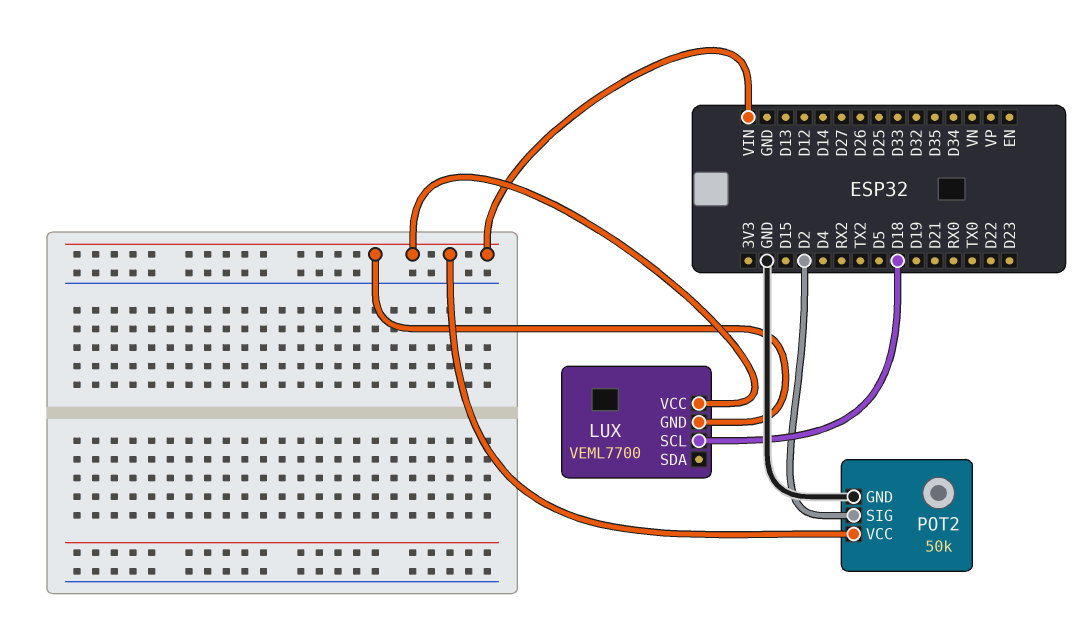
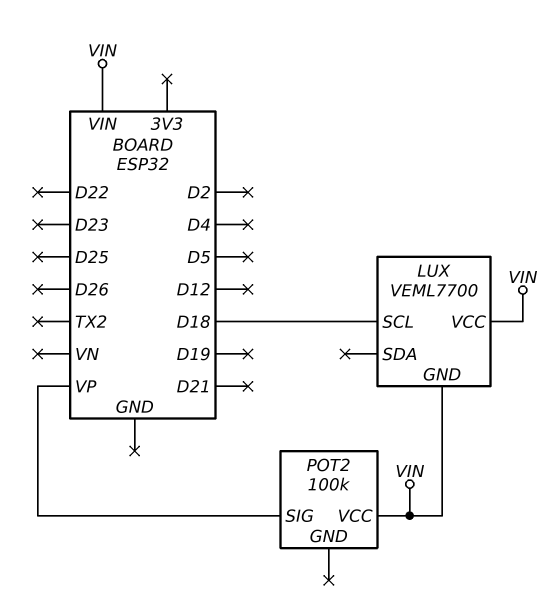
POT2: 50k -> 100k
POT2 pin GND: GND -> none
POT2 pin SIG: D2 -> VP

